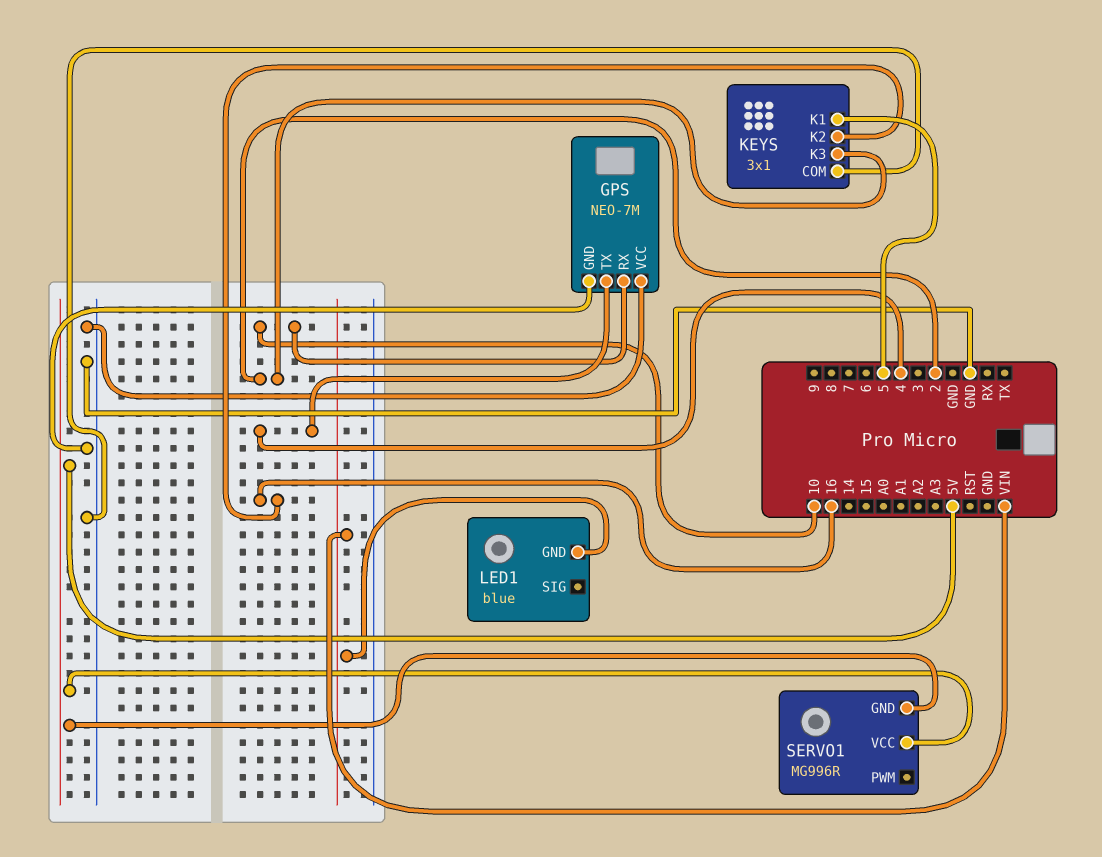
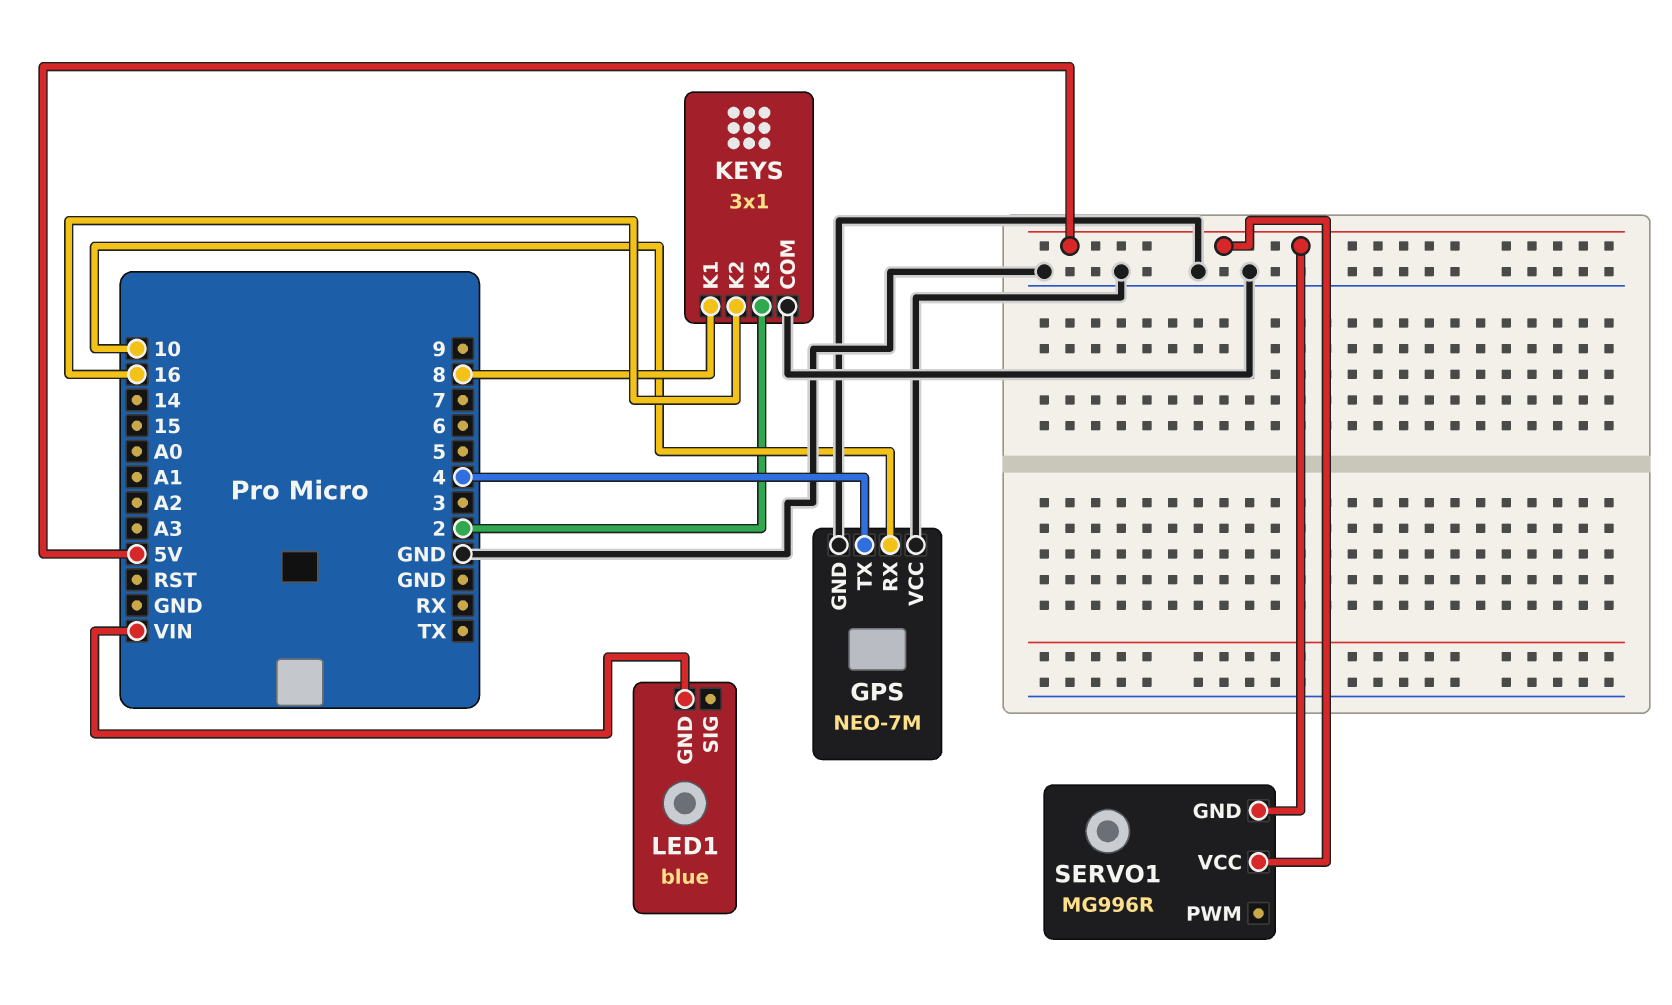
KEYS pin K1: 5 -> 8

